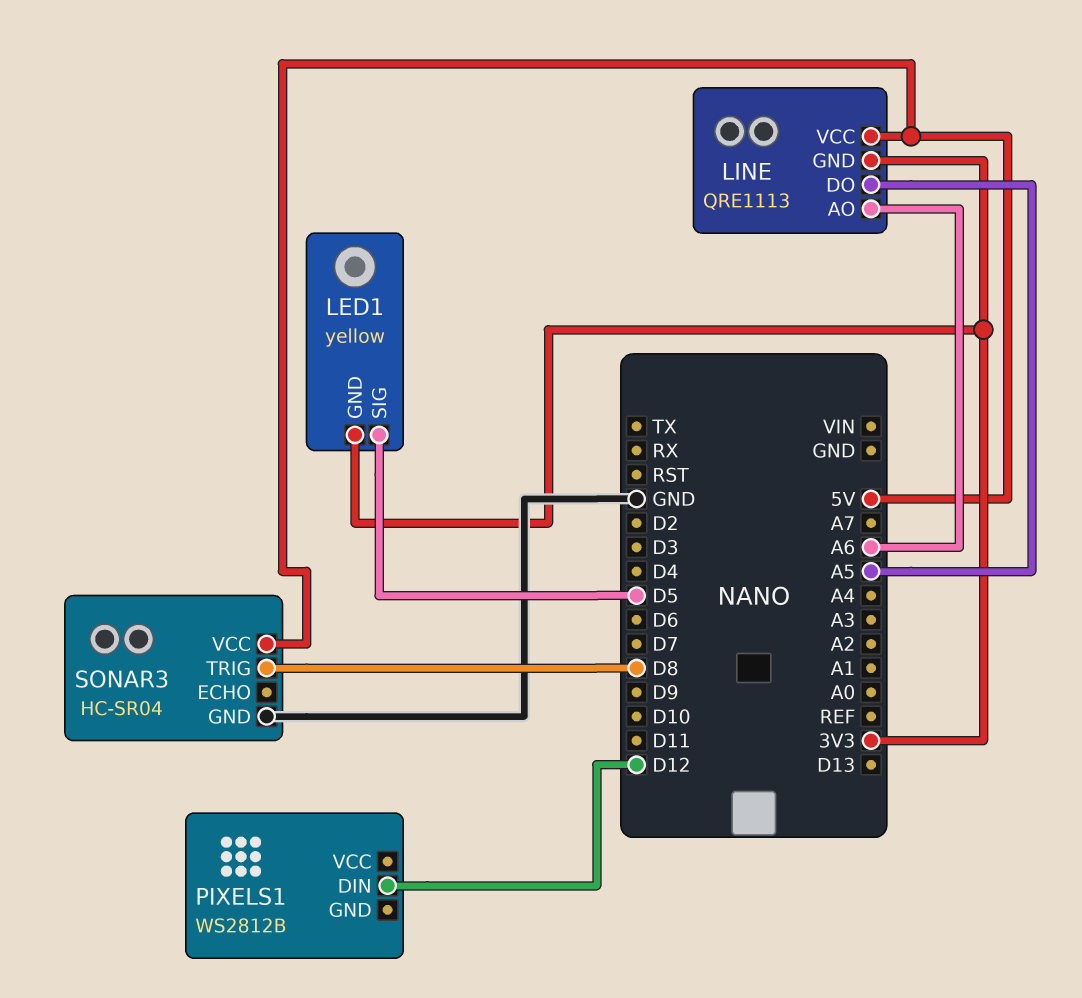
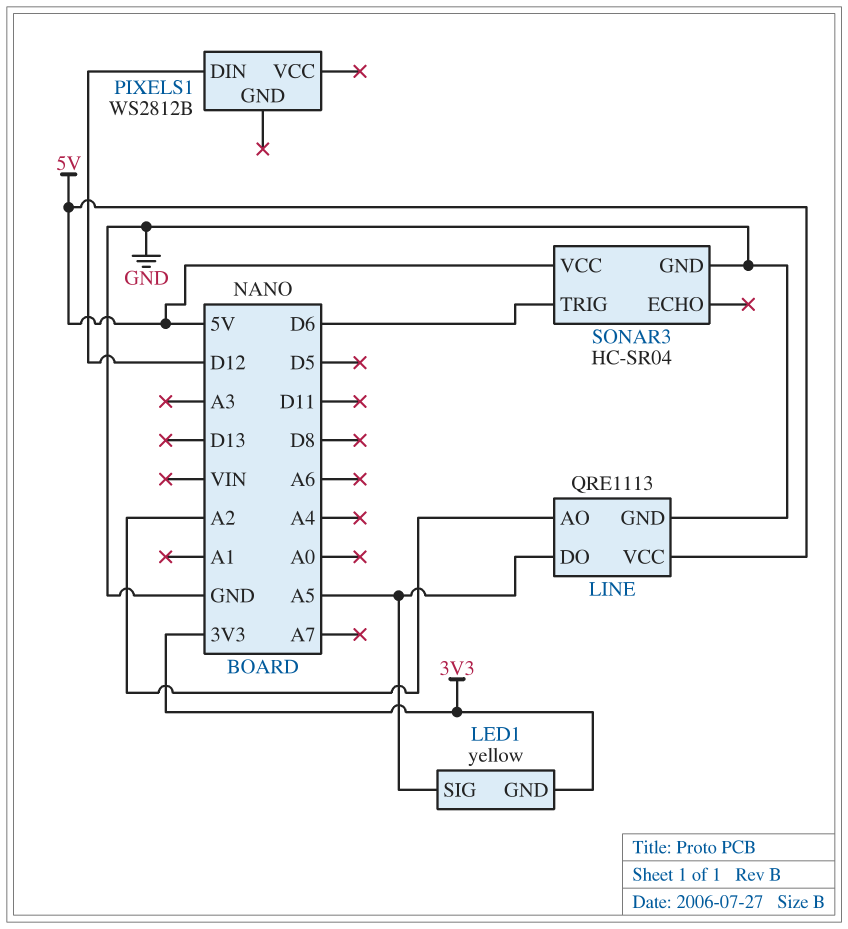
LED1 pin SIG: D5 -> A5
LINE pin AO: A6 -> A2
LINE pin GND: 3V3 -> GND
SONAR3 pin TRIG: D8 -> D6

